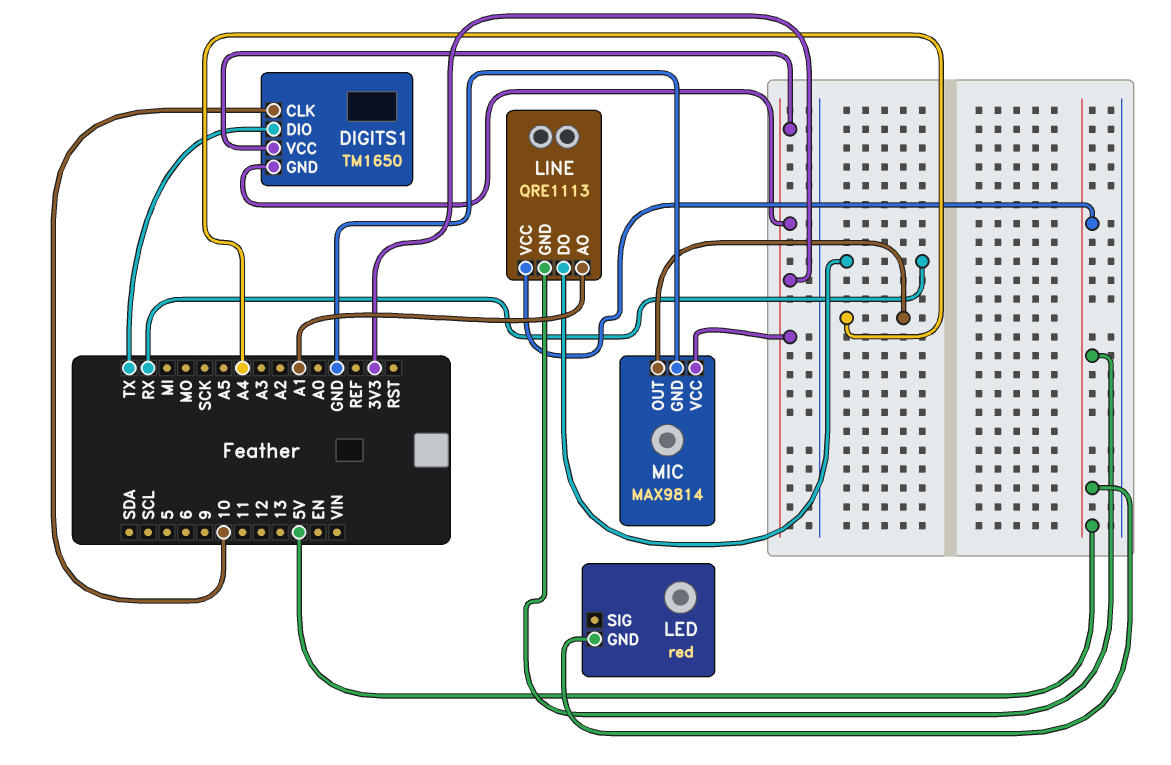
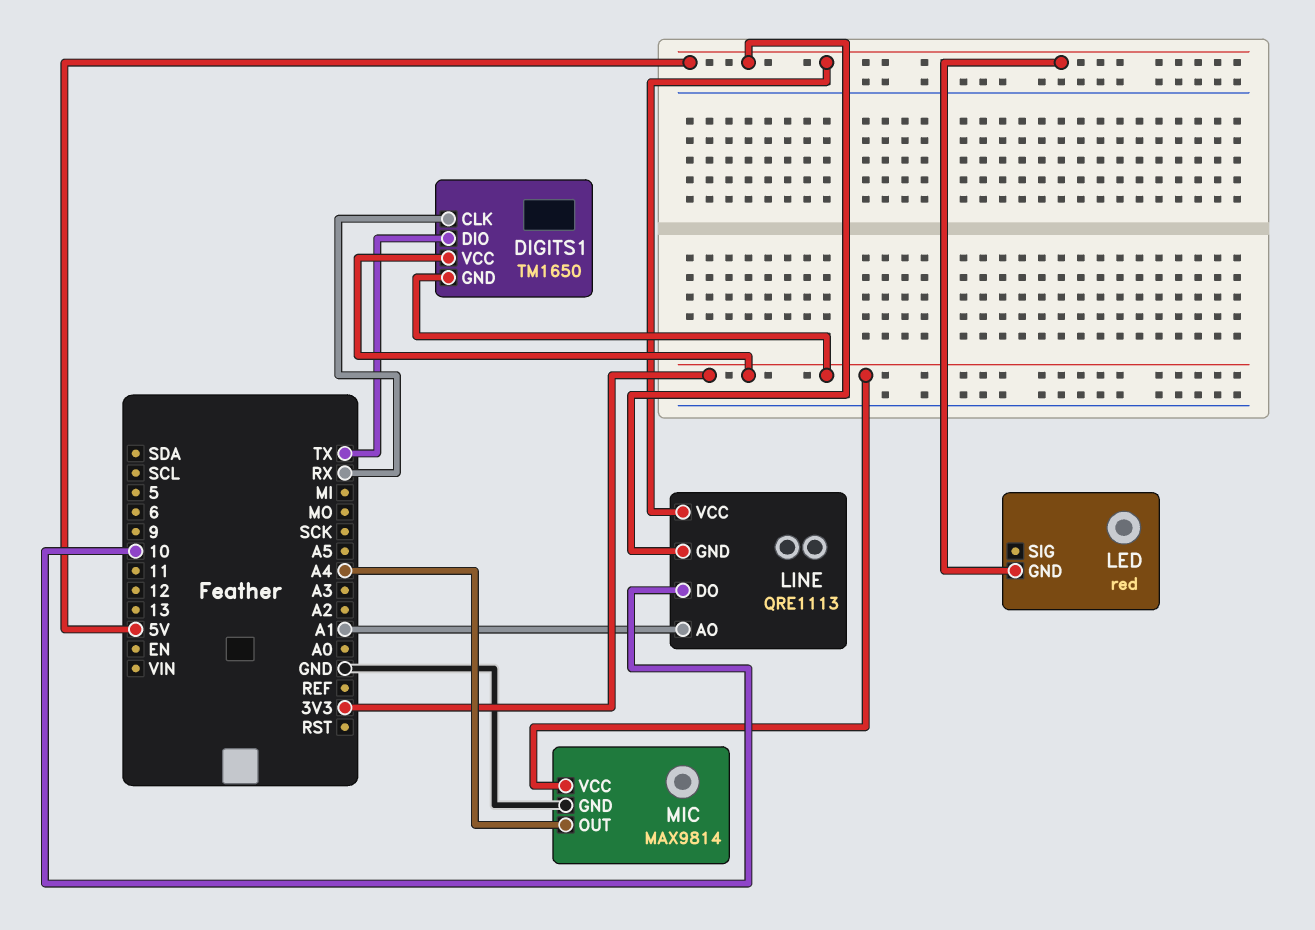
DIGITS1 pin CLK: 10 -> RX
LINE pin DO: RX -> 10

